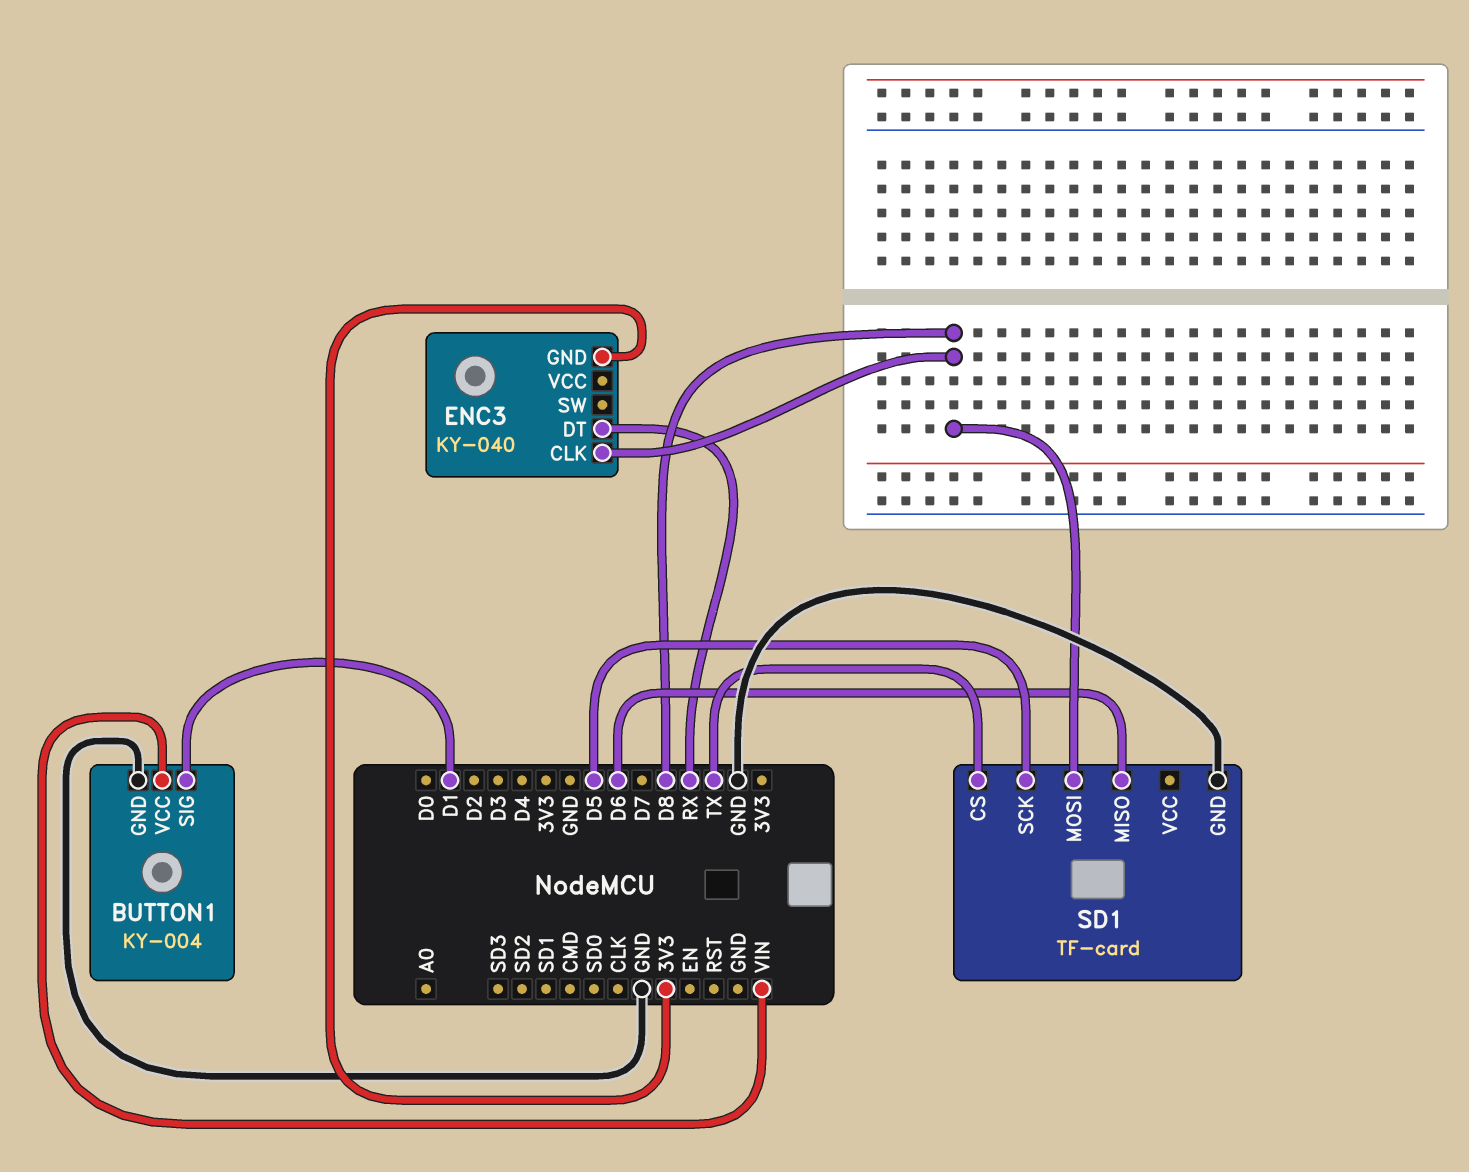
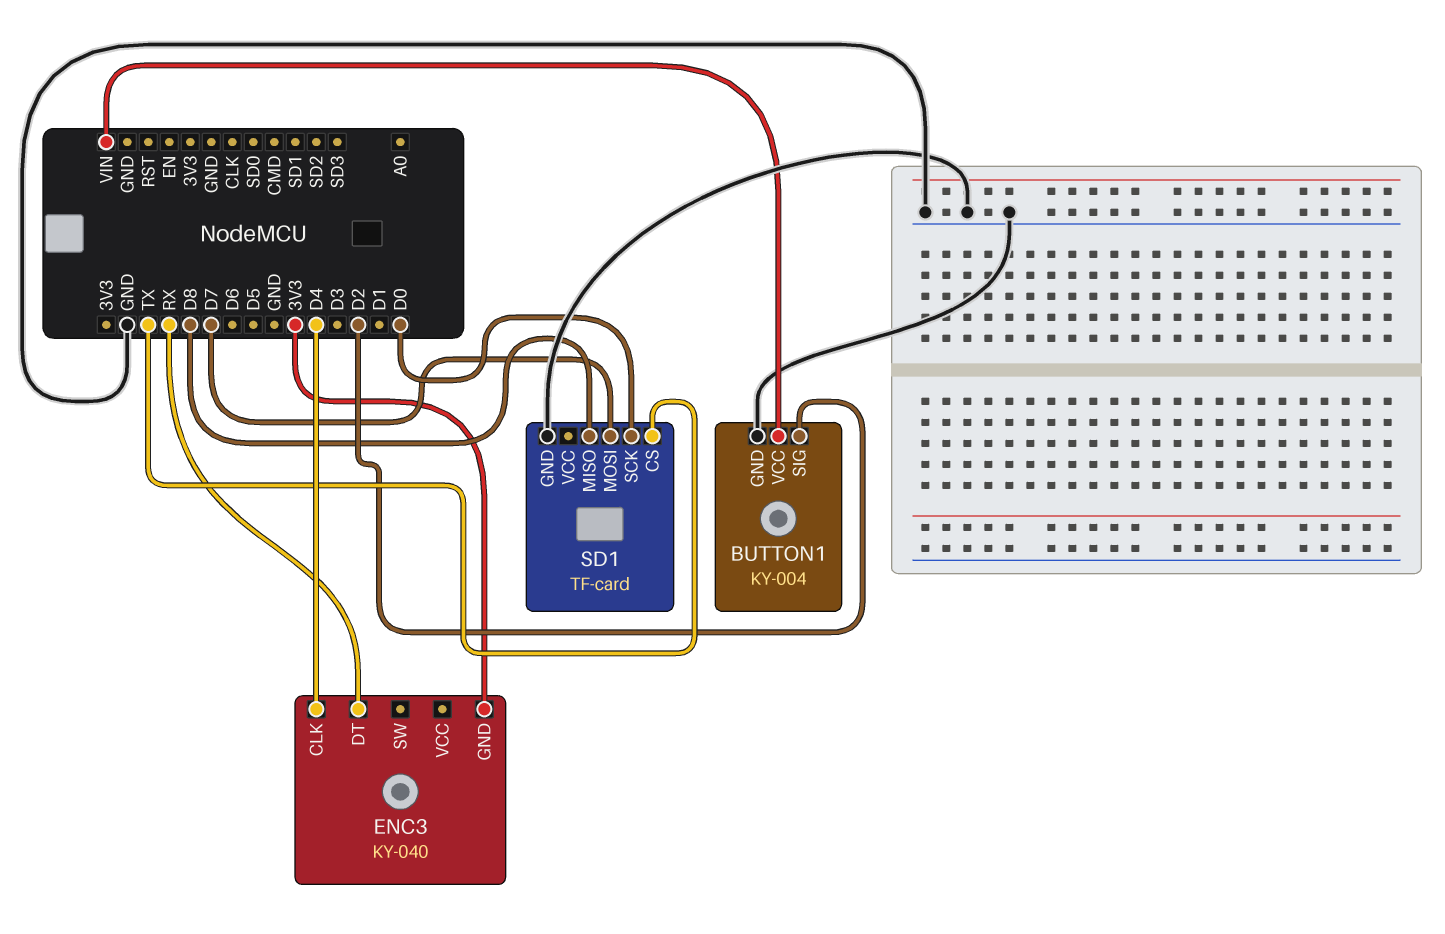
BUTTON1 pin SIG: D1 -> D2
ENC3 pin CLK: D8 -> D4
SD1 pin MISO: D6 -> D8
SD1 pin MOSI: D8 -> D7
SD1 pin SCK: D5 -> D0

